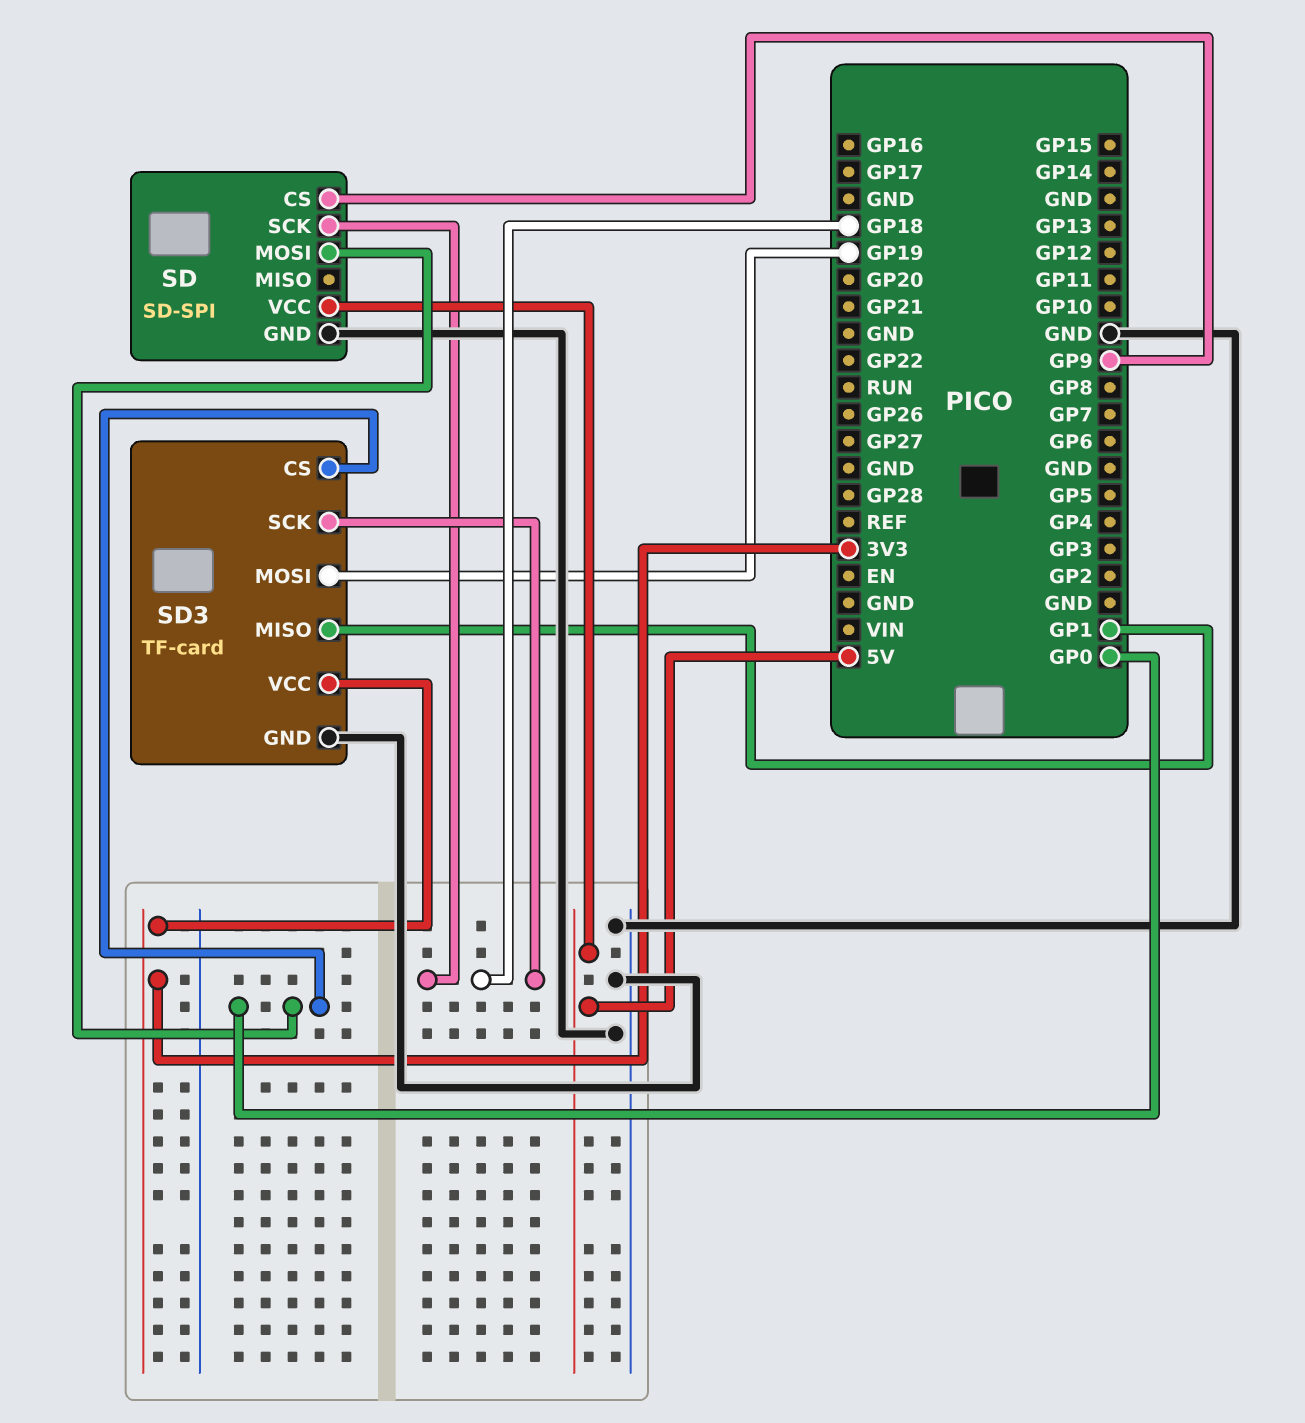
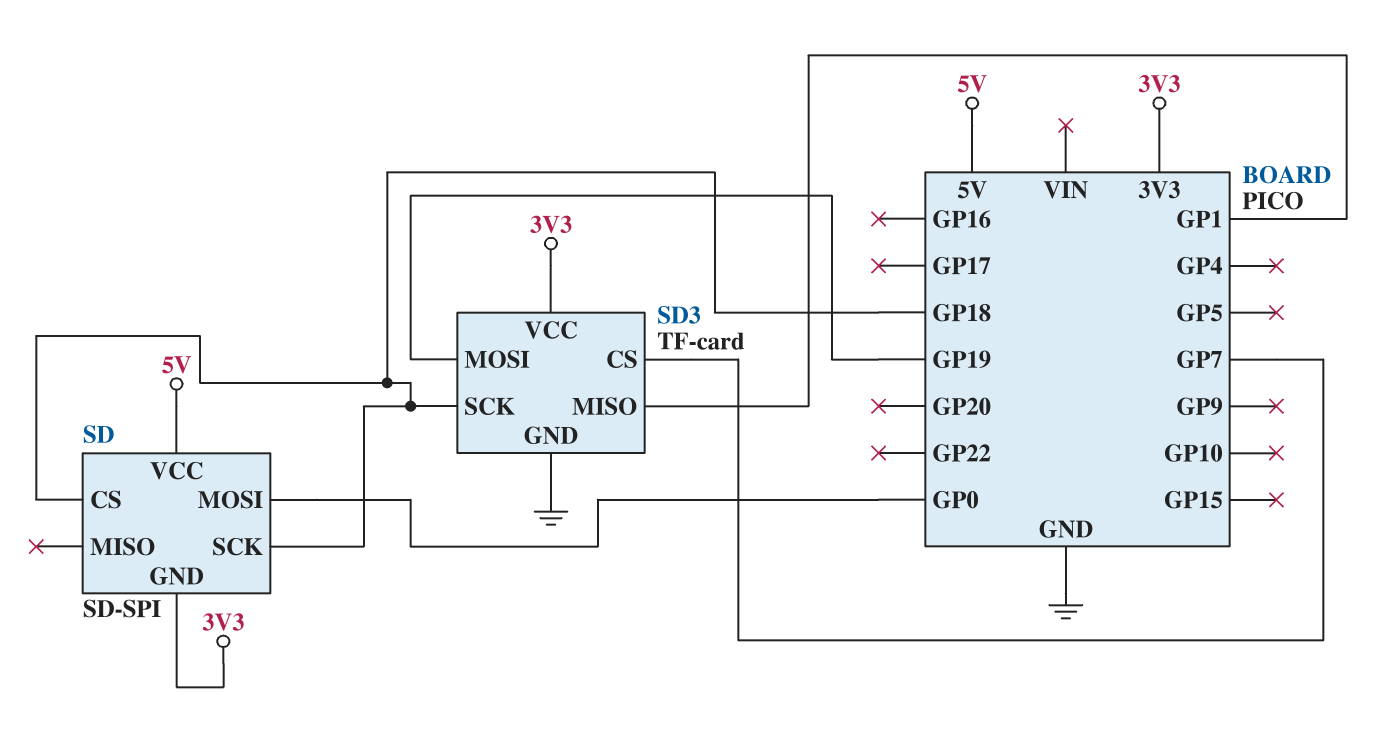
SD pin CS: GP9 -> GP18
SD pin GND: GND -> 3V3
SD3 pin CS: GP0 -> GP7

